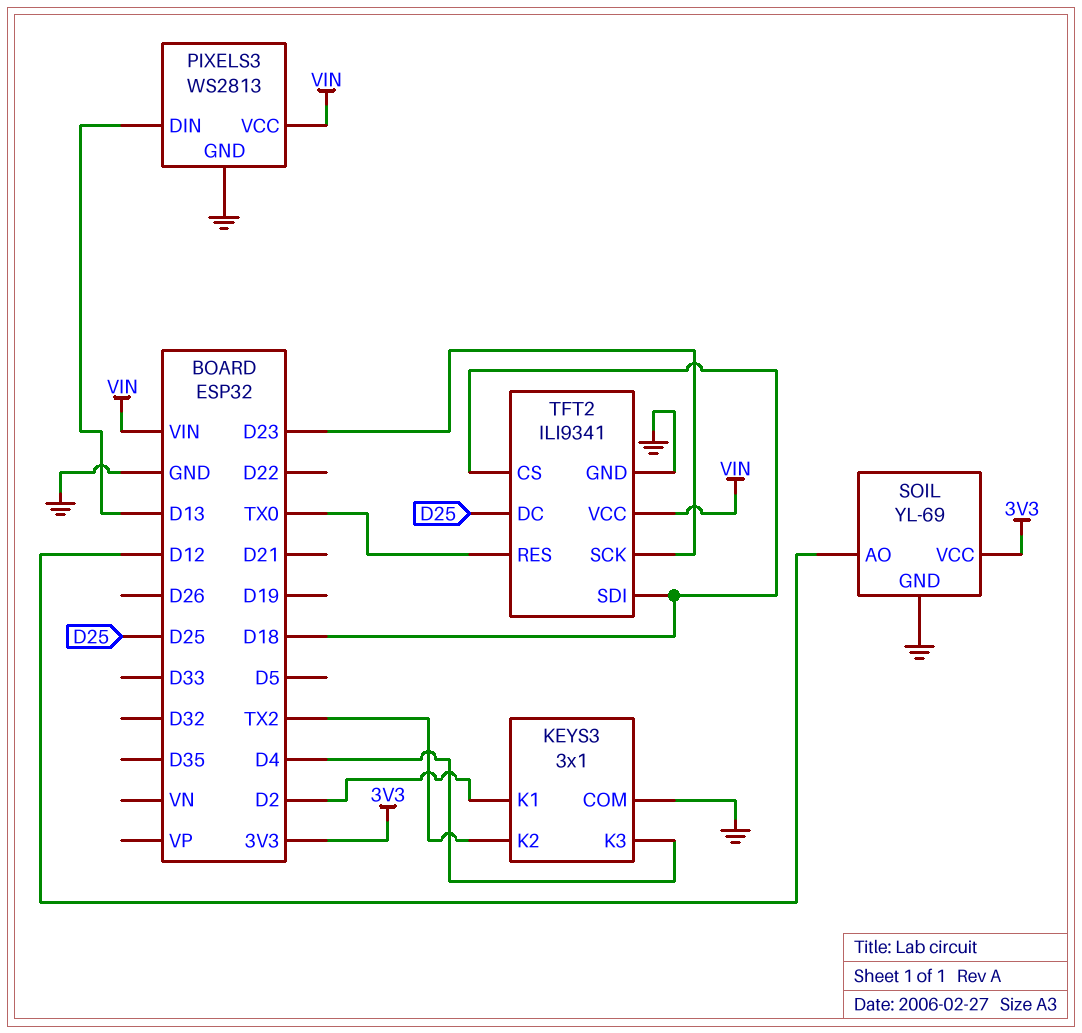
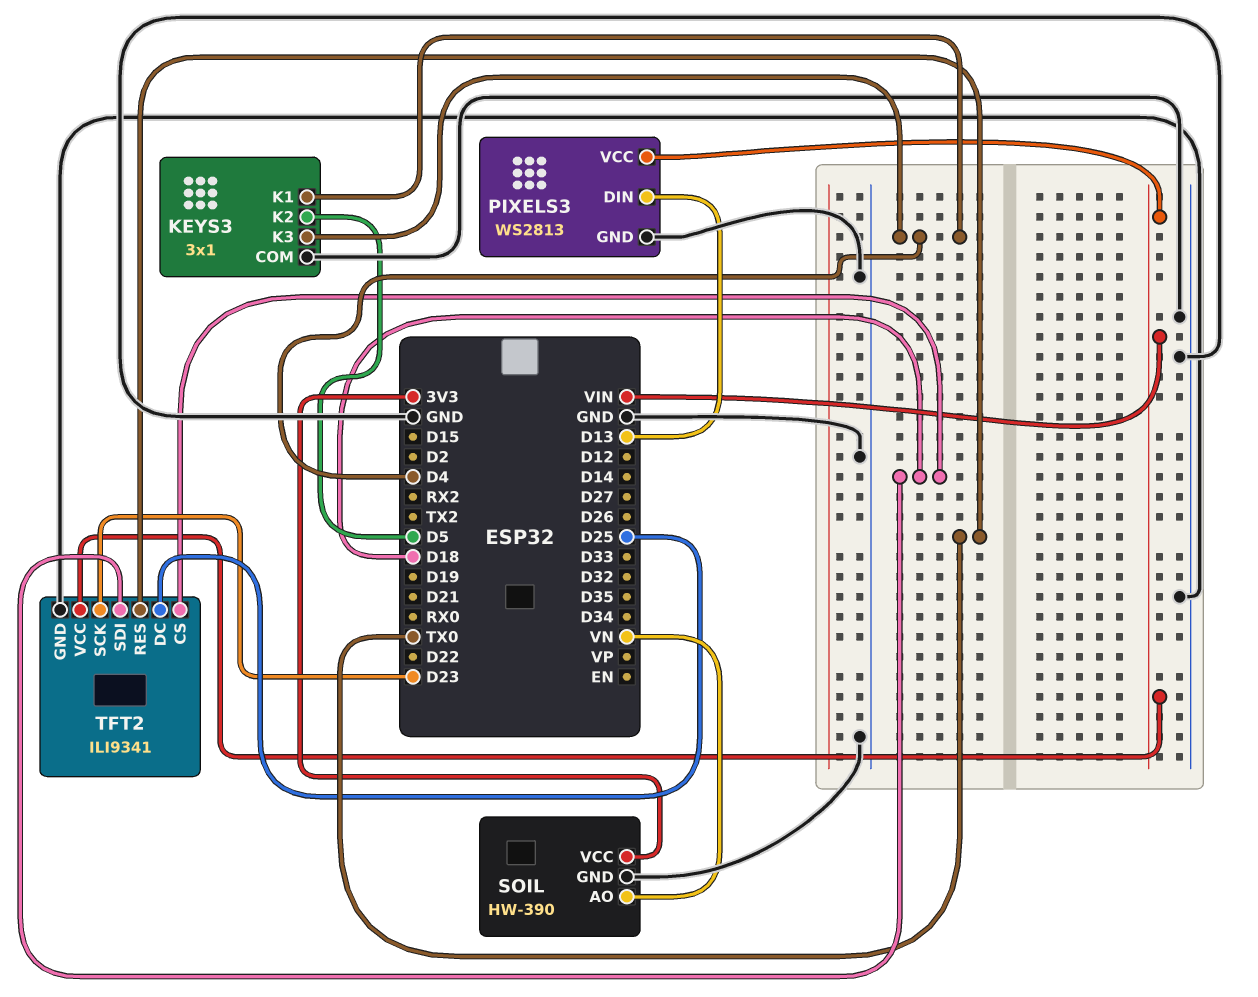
KEYS3 pin K1: D2 -> D4
KEYS3 pin K2: TX2 -> D5
SOIL: YL-69 -> HW-390
SOIL pin AO: D12 -> VN

